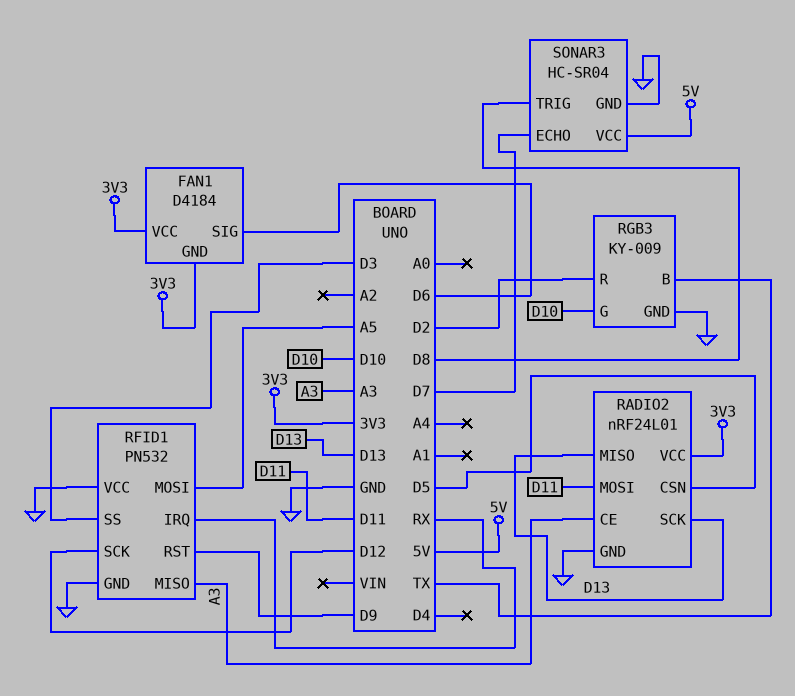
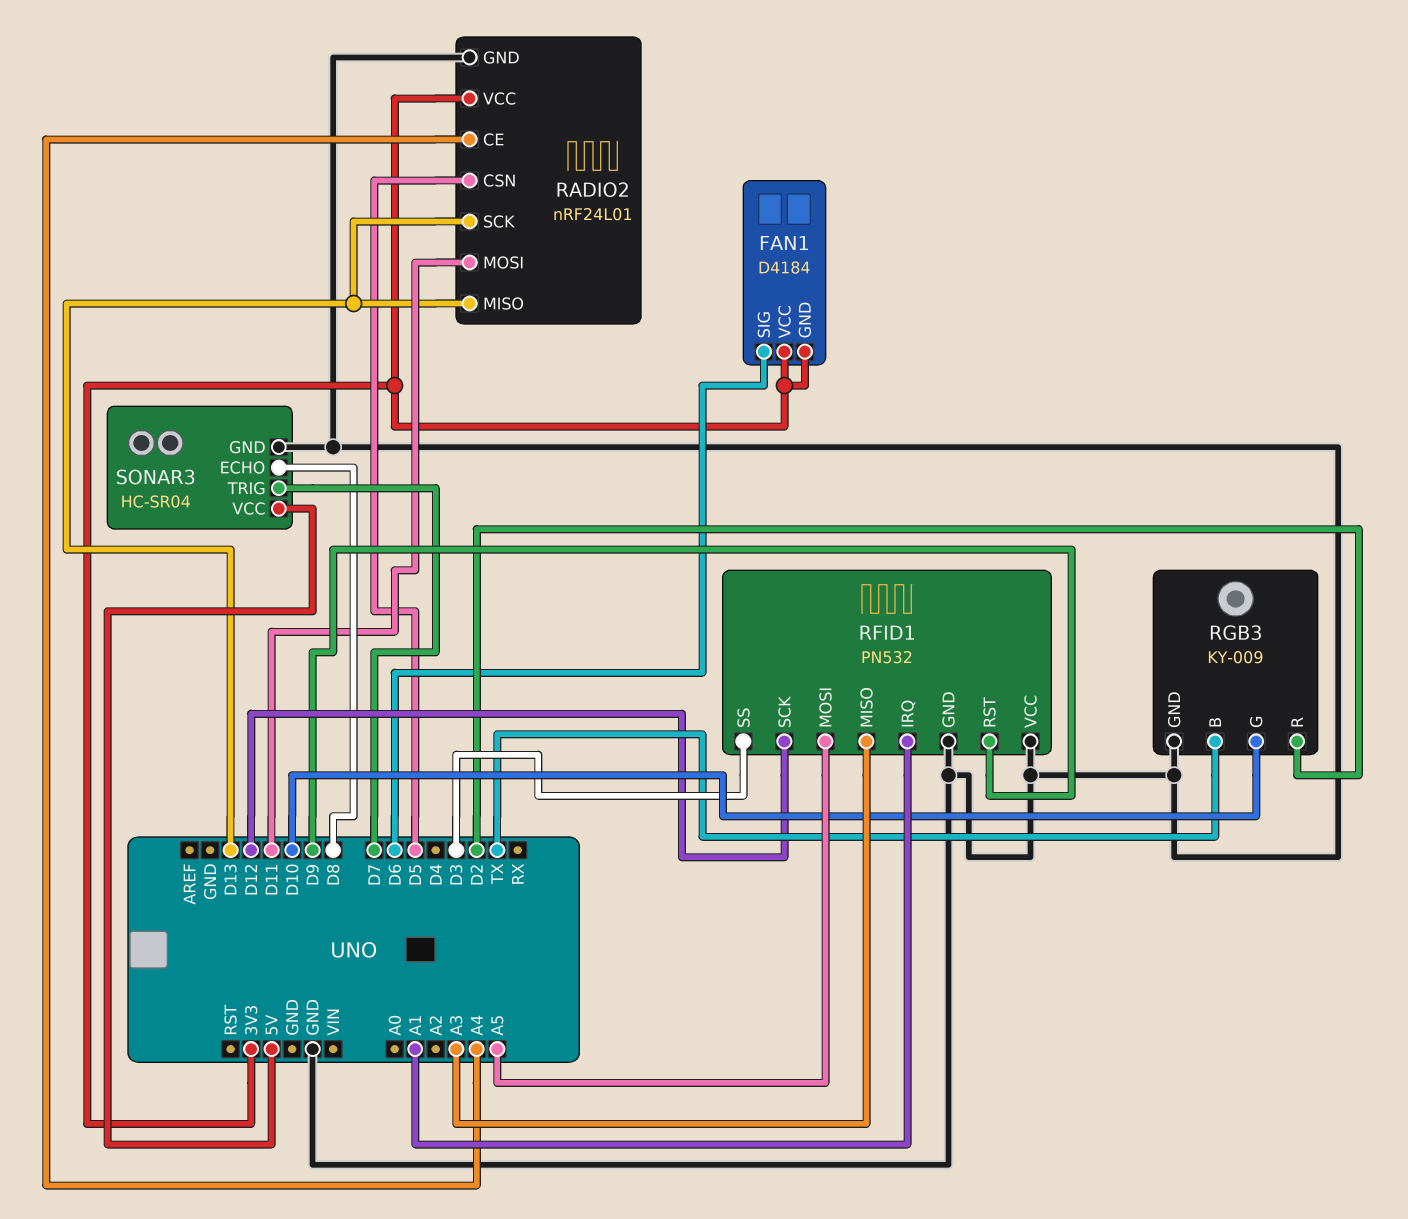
RADIO2 pin CE: A3 -> A4
RFID1 pin IRQ: RX -> A1
SONAR3 pin ECHO: D7 -> D8
SONAR3 pin TRIG: D8 -> D7

